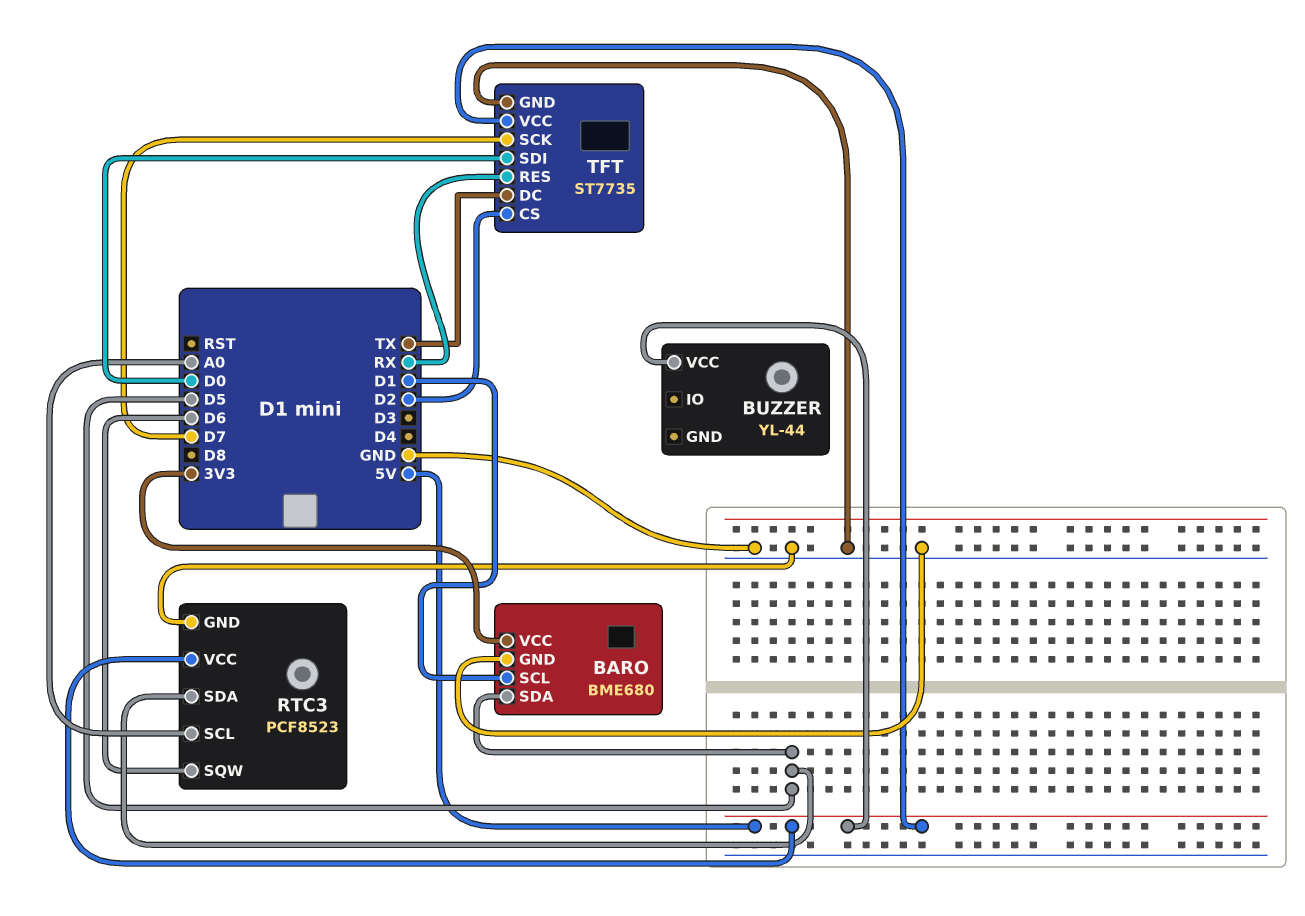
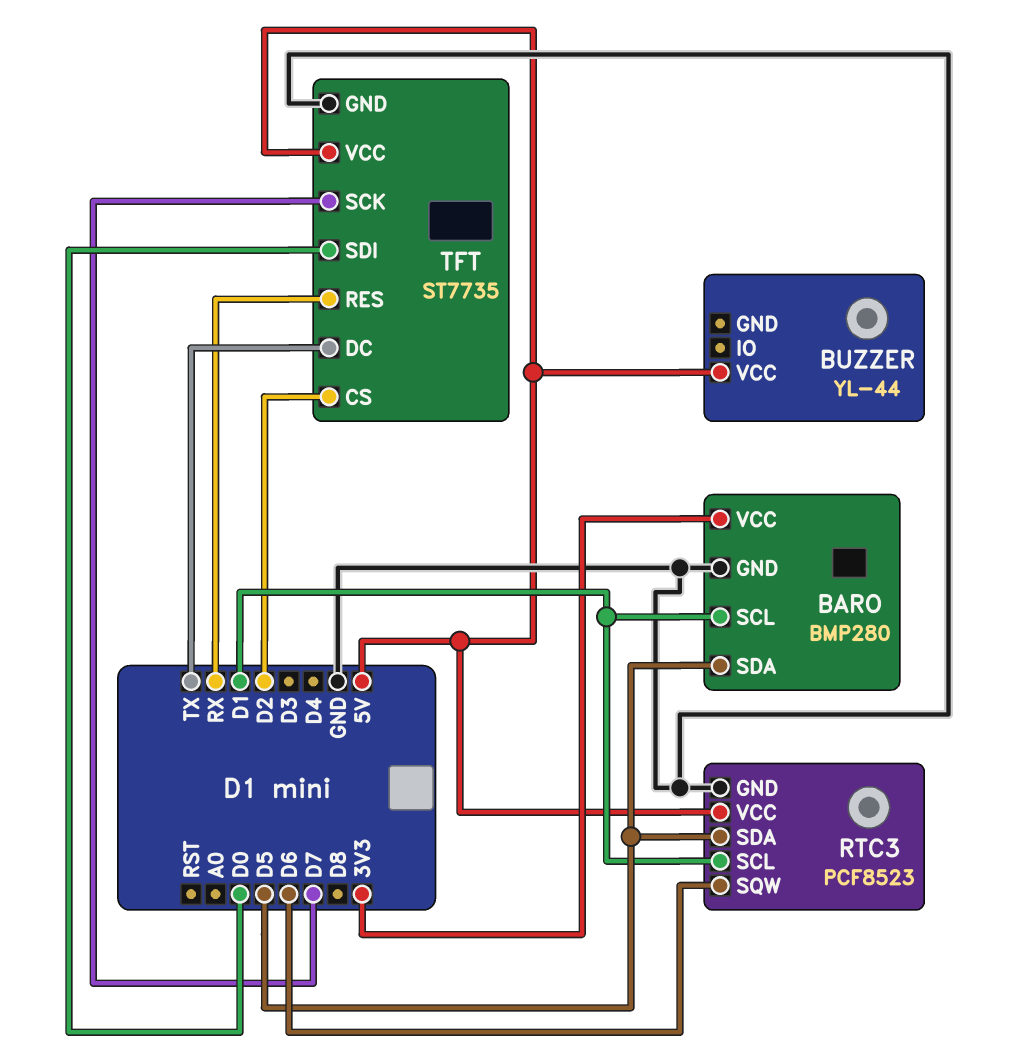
BARO: BME680 -> BMP280
RTC3 pin SCL: A0 -> D1

